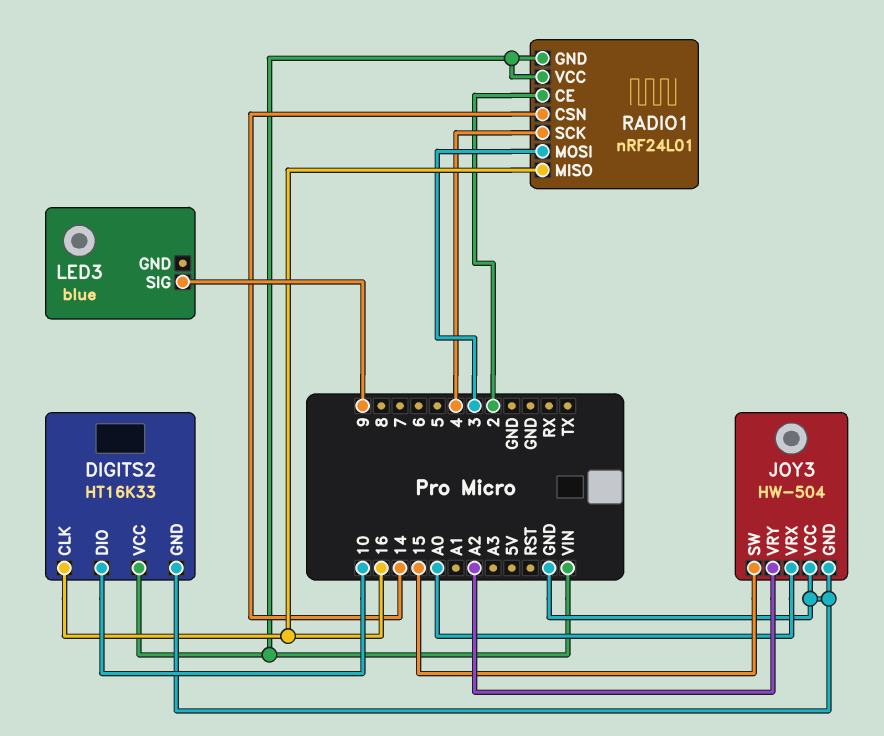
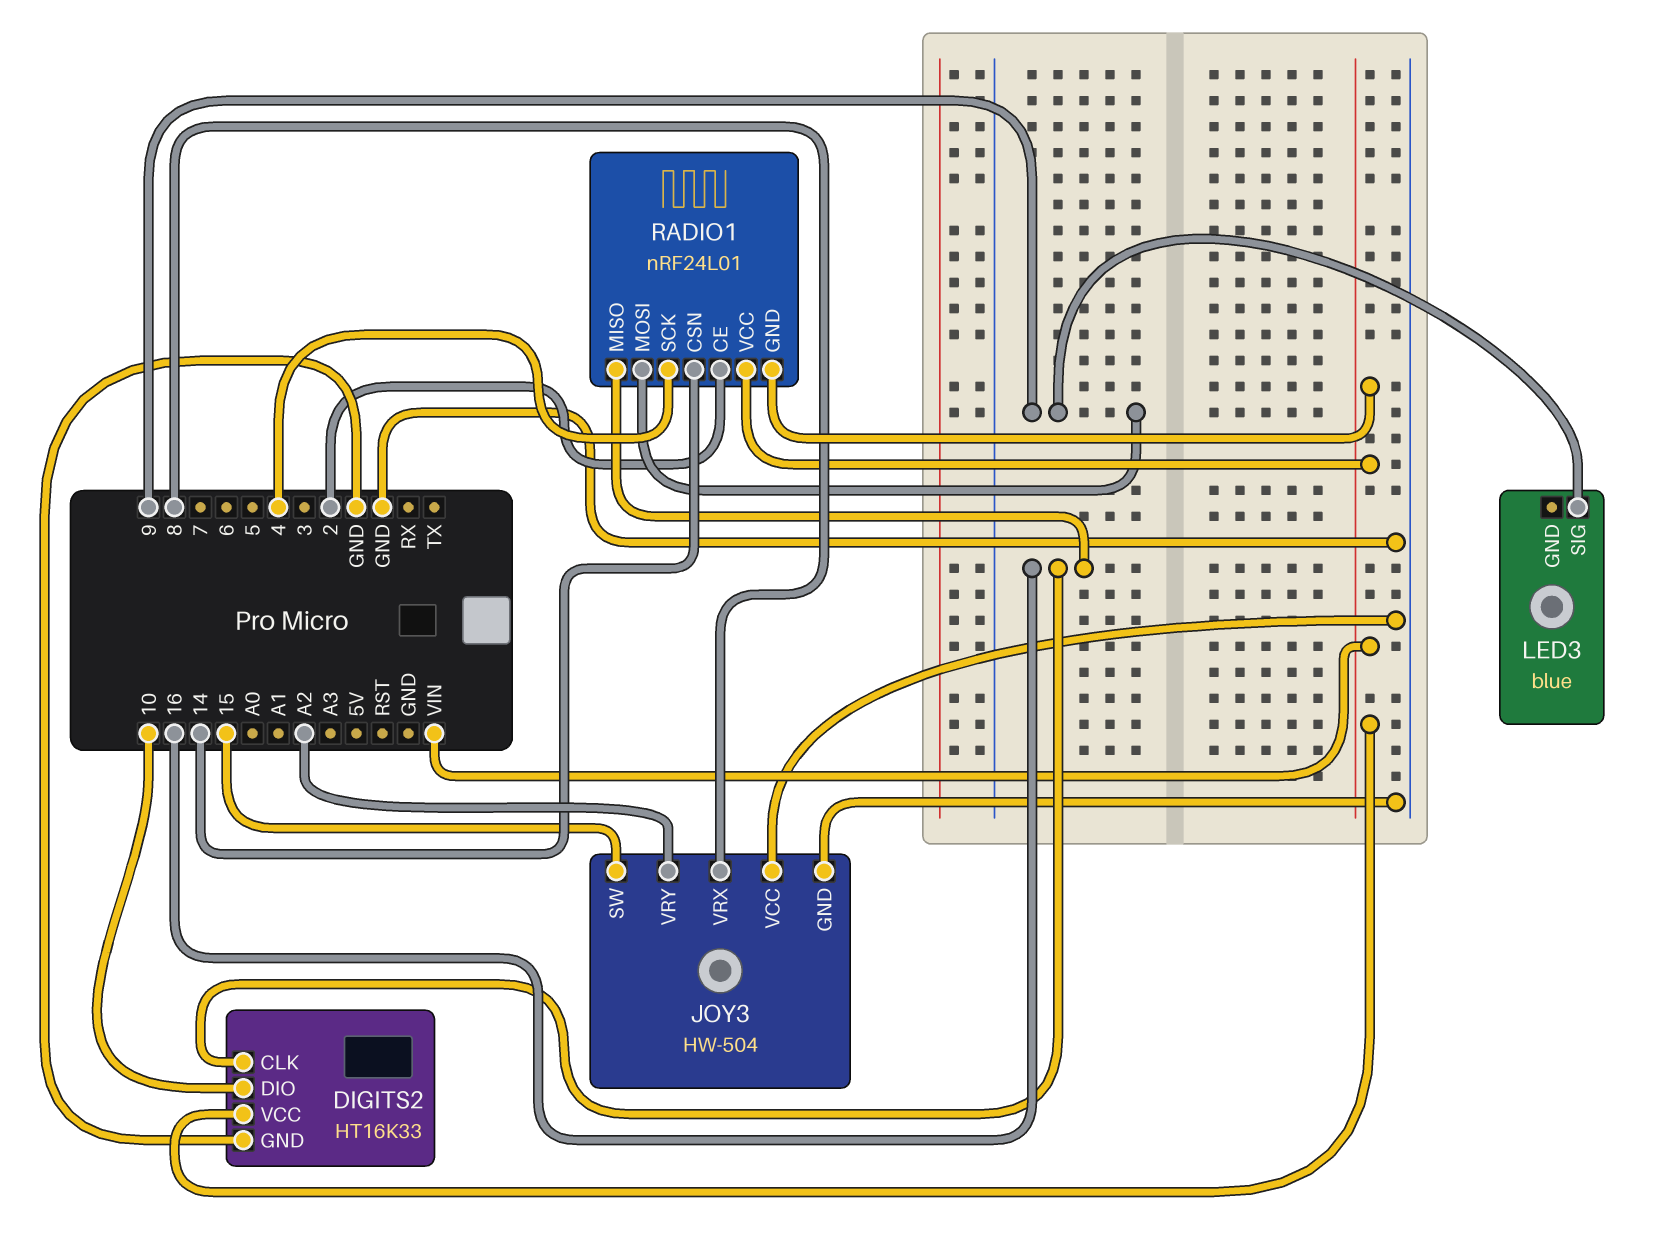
JOY3 pin VRX: A0 -> 8
RADIO1 pin MOSI: 3 -> 9

